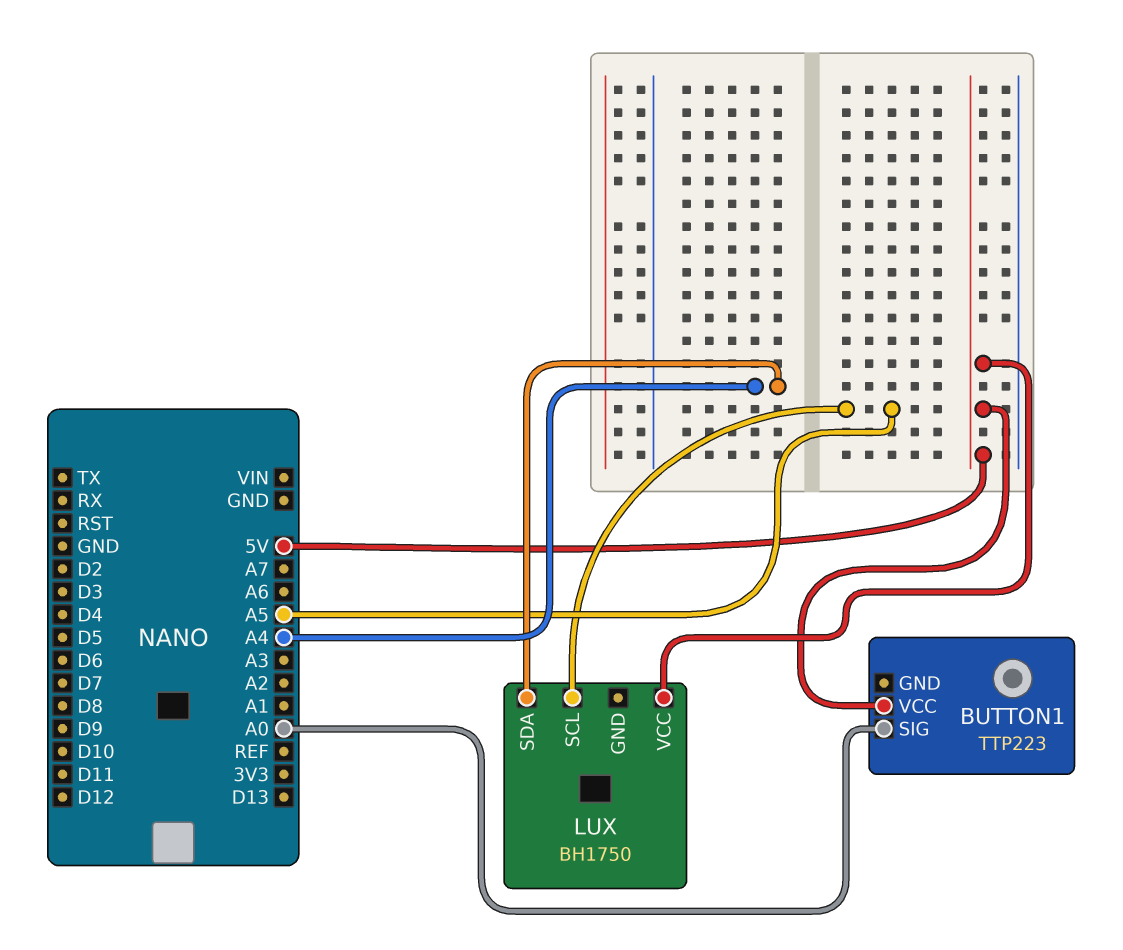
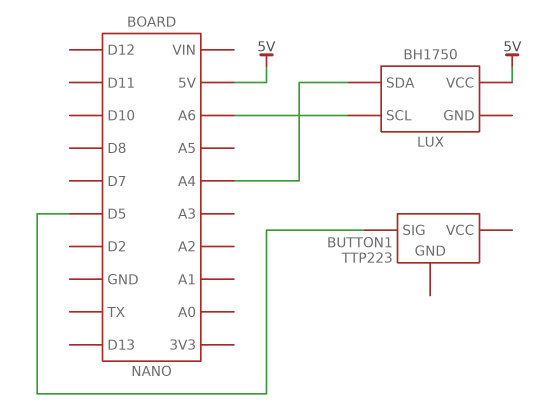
BUTTON1 pin SIG: A0 -> D5
BUTTON1 pin VCC: 5V -> none
LUX pin SCL: A5 -> A6

